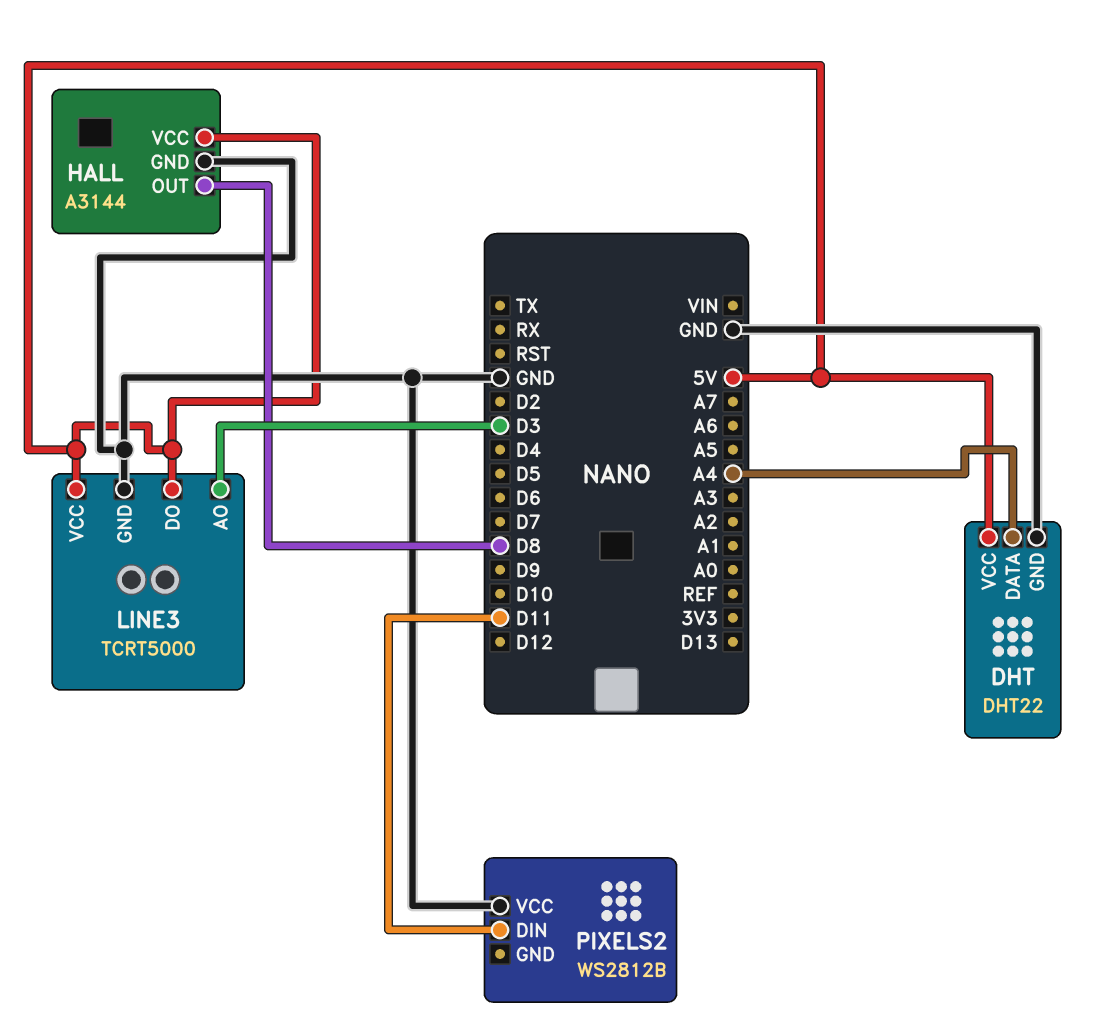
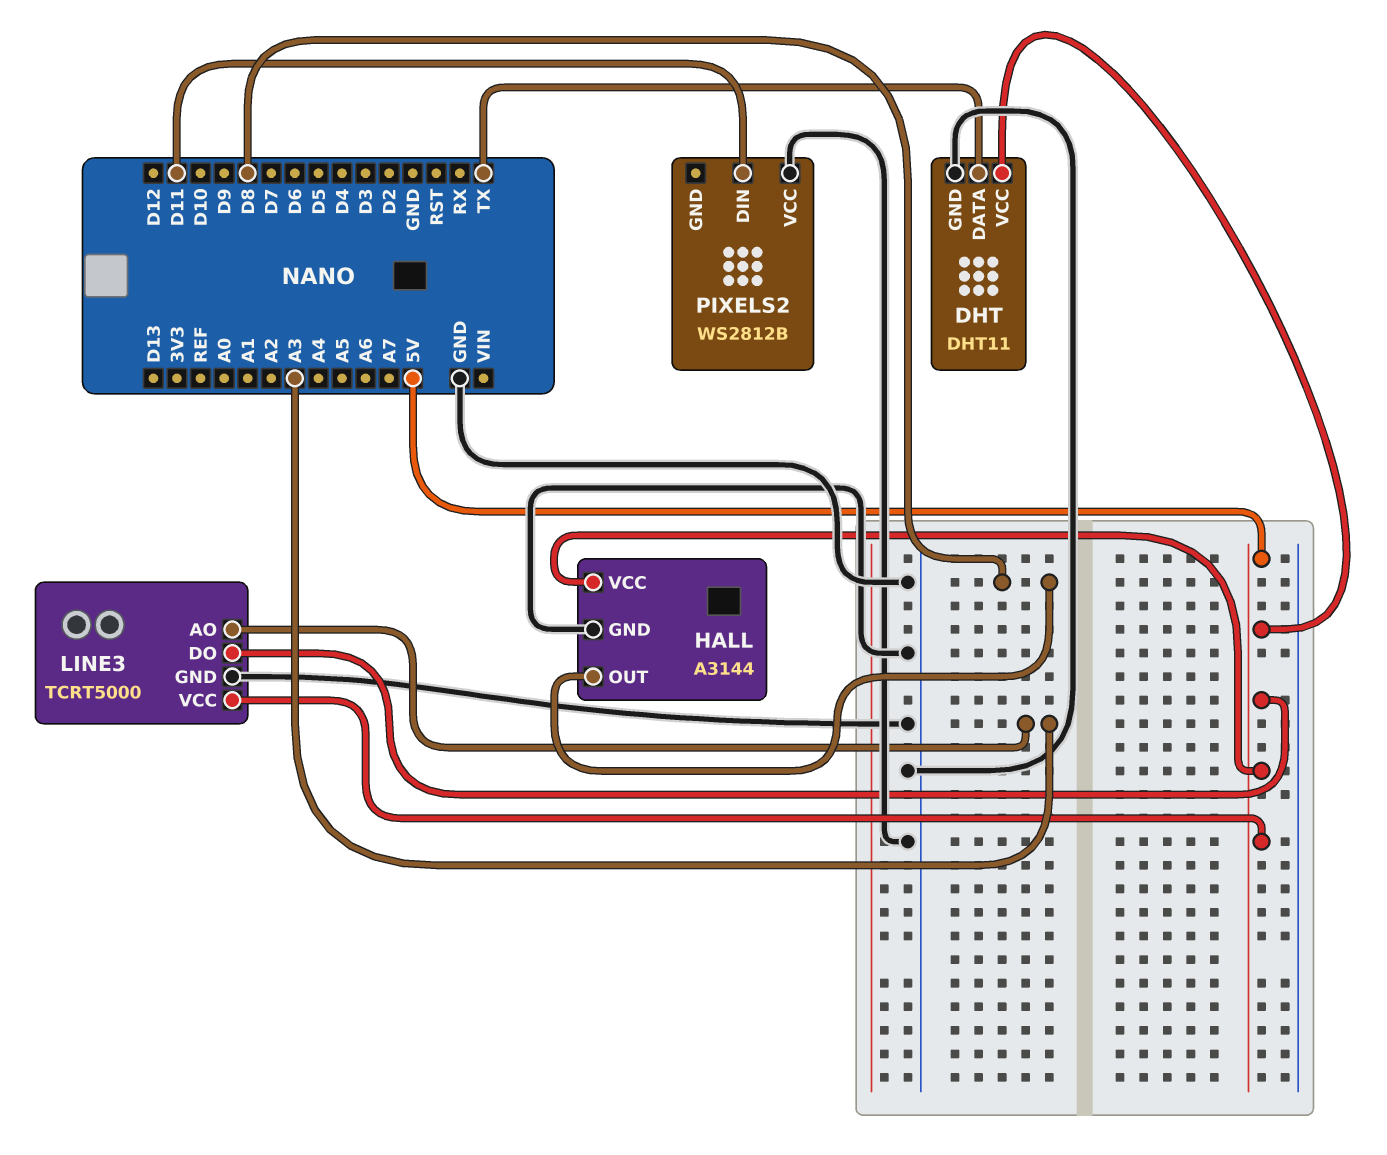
DHT: DHT22 -> DHT11
DHT pin DATA: A4 -> TX
LINE3 pin AO: D3 -> A3

